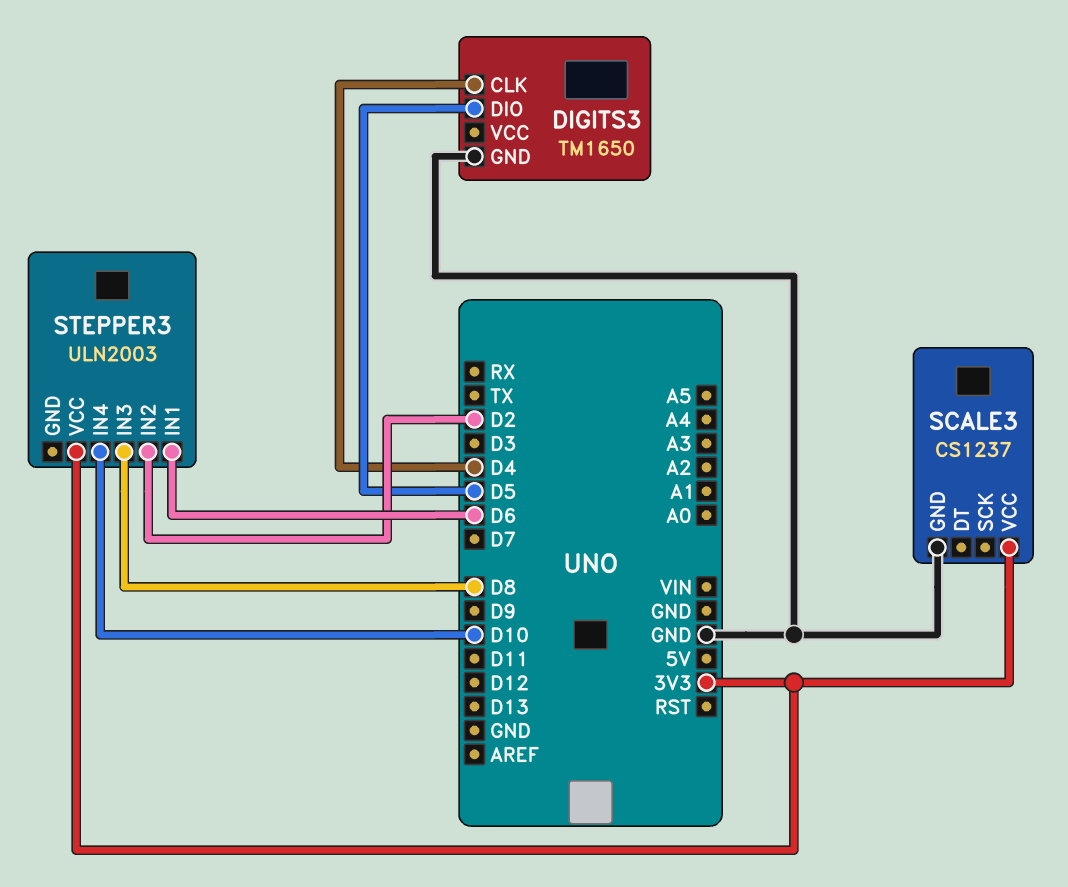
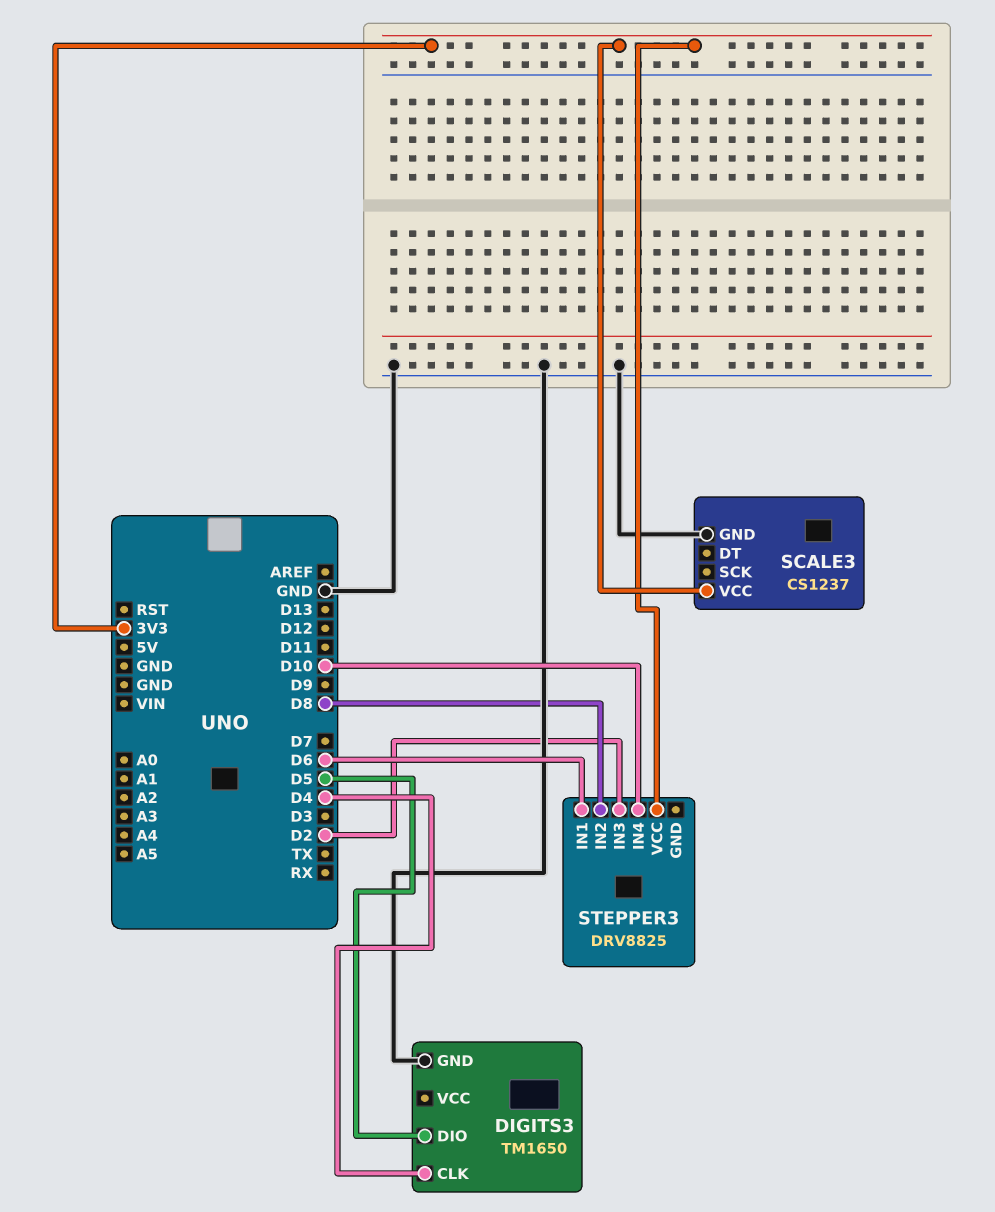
STEPPER3: ULN2003 -> DRV8825
STEPPER3 pin IN2: D2 -> D8
STEPPER3 pin IN3: D8 -> D2

